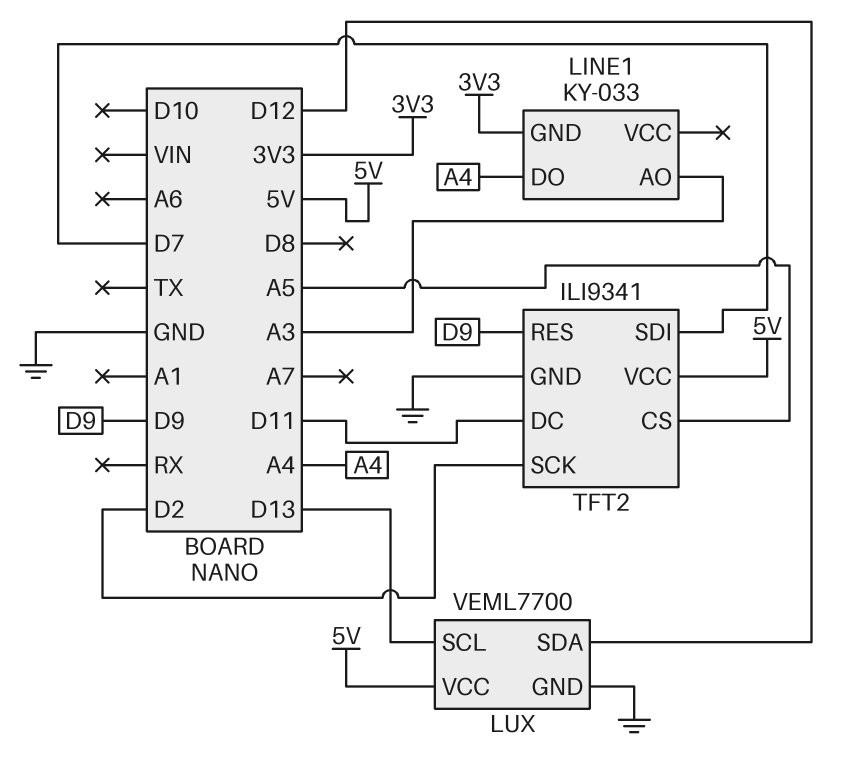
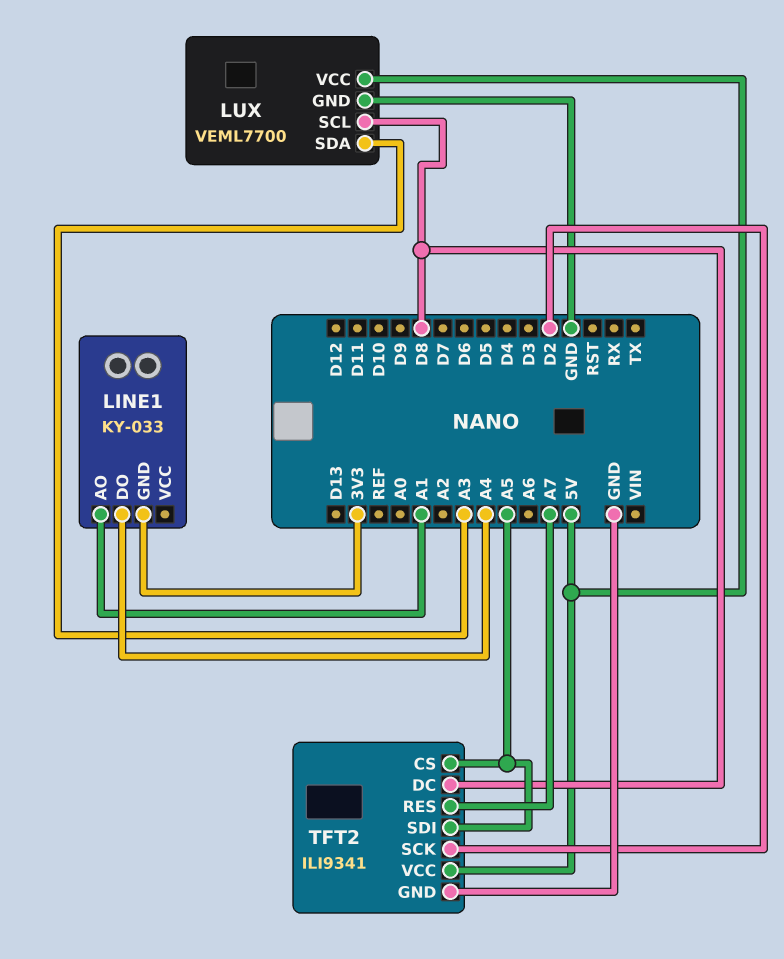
LINE1 pin AO: A3 -> A1
LUX pin SCL: D13 -> D8
LUX pin SDA: D12 -> A3
TFT2 pin DC: D11 -> D8
TFT2 pin RES: D9 -> A7
TFT2 pin SDI: D7 -> A5

